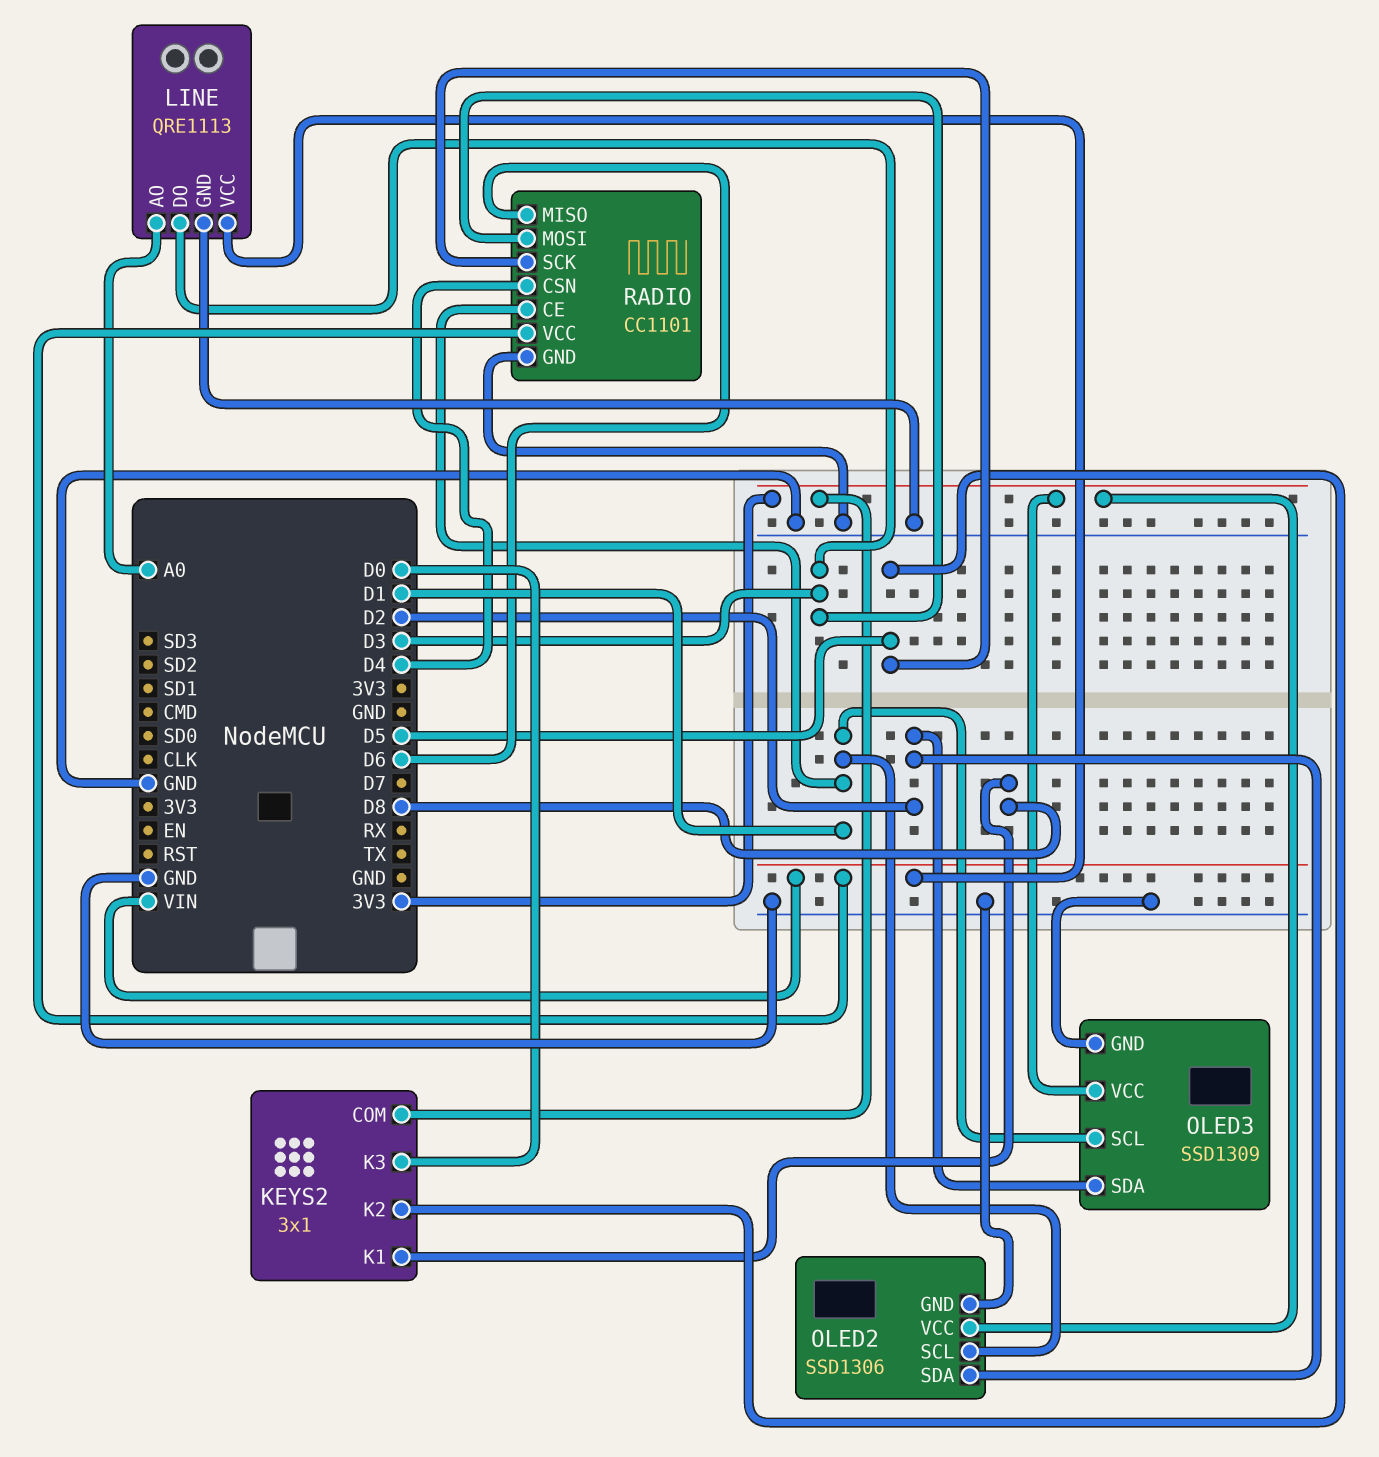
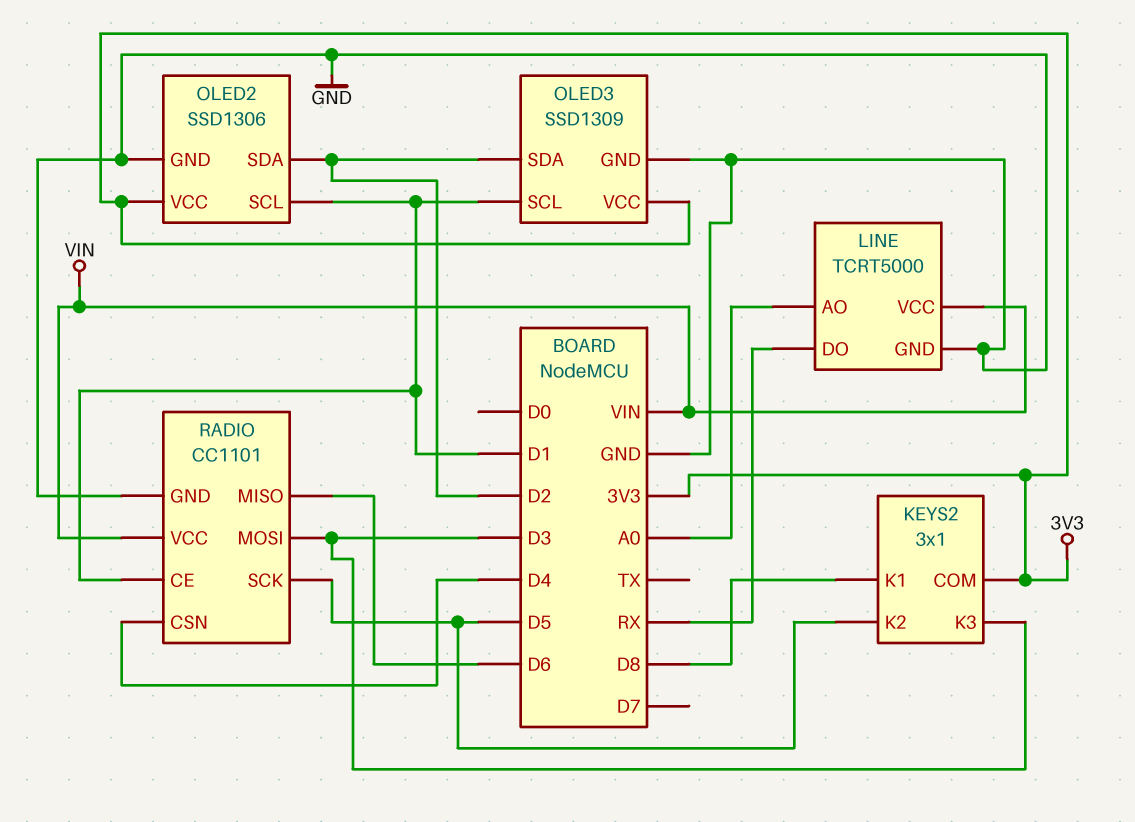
KEYS2 pin K3: D0 -> D3
LINE: QRE1113 -> TCRT5000
LINE pin DO: D3 -> RX

